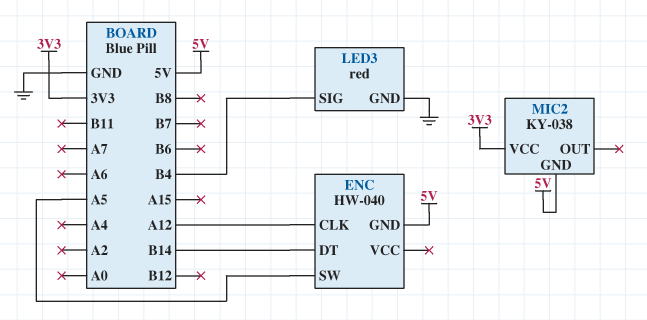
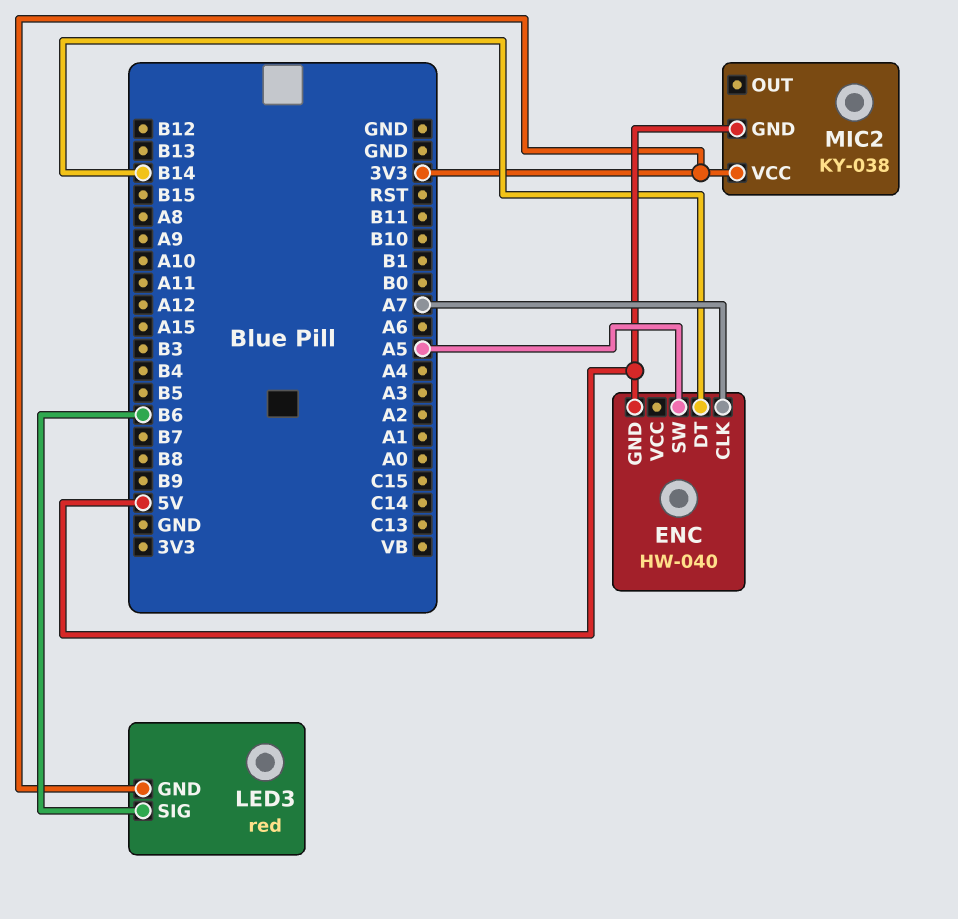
ENC pin CLK: A12 -> A7
LED3 pin GND: GND -> 3V3
LED3 pin SIG: B4 -> B6

